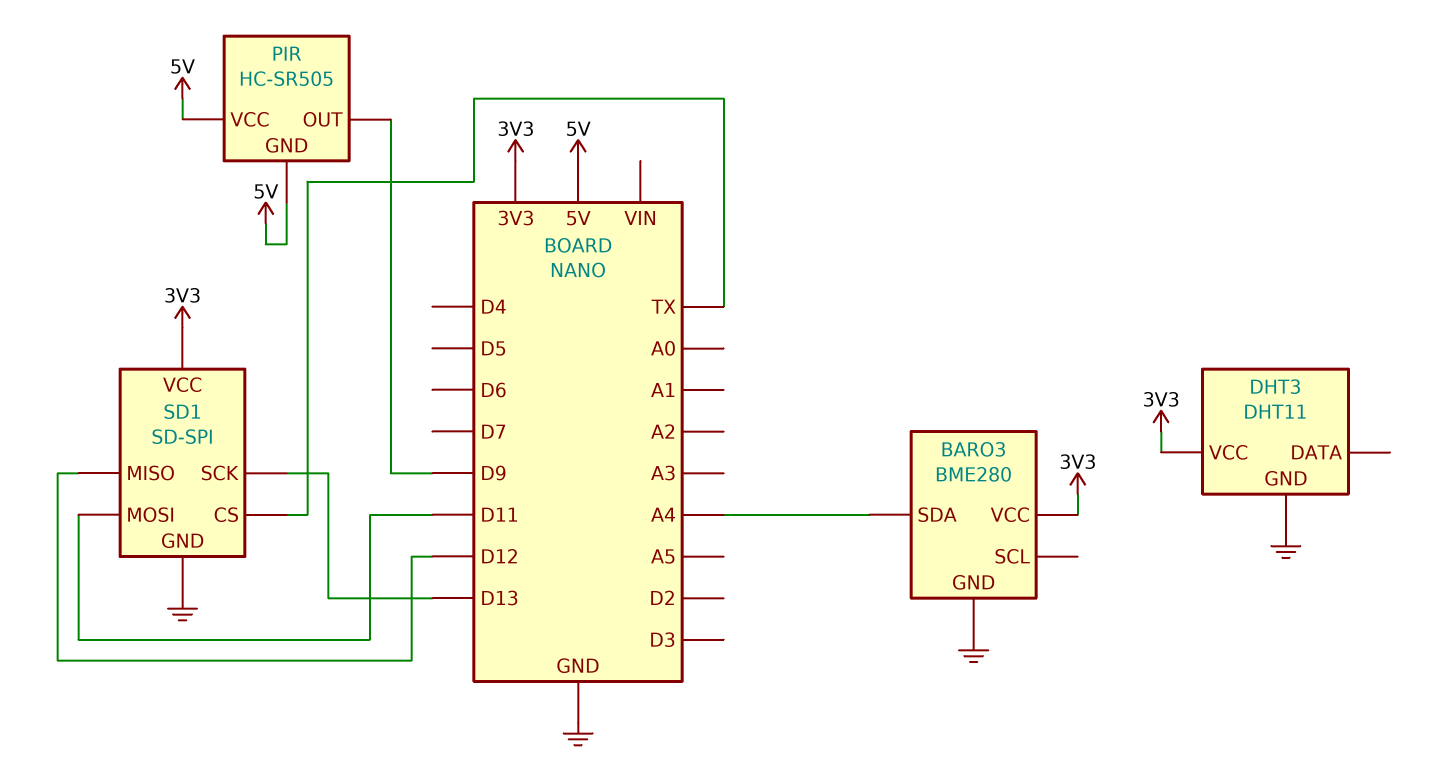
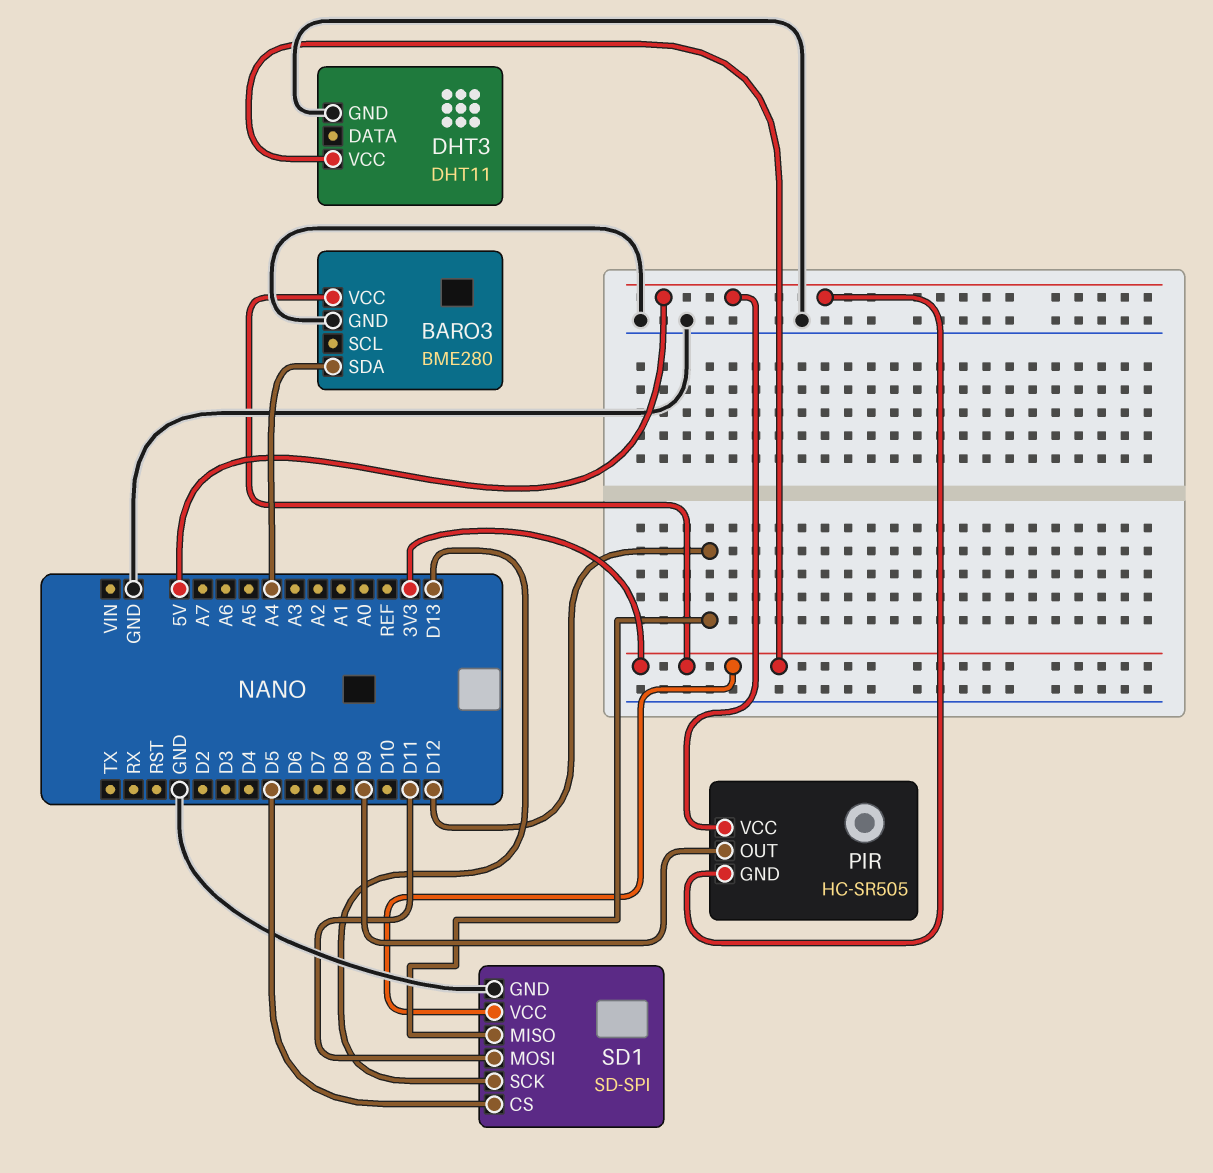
SD1 pin CS: TX -> D5

